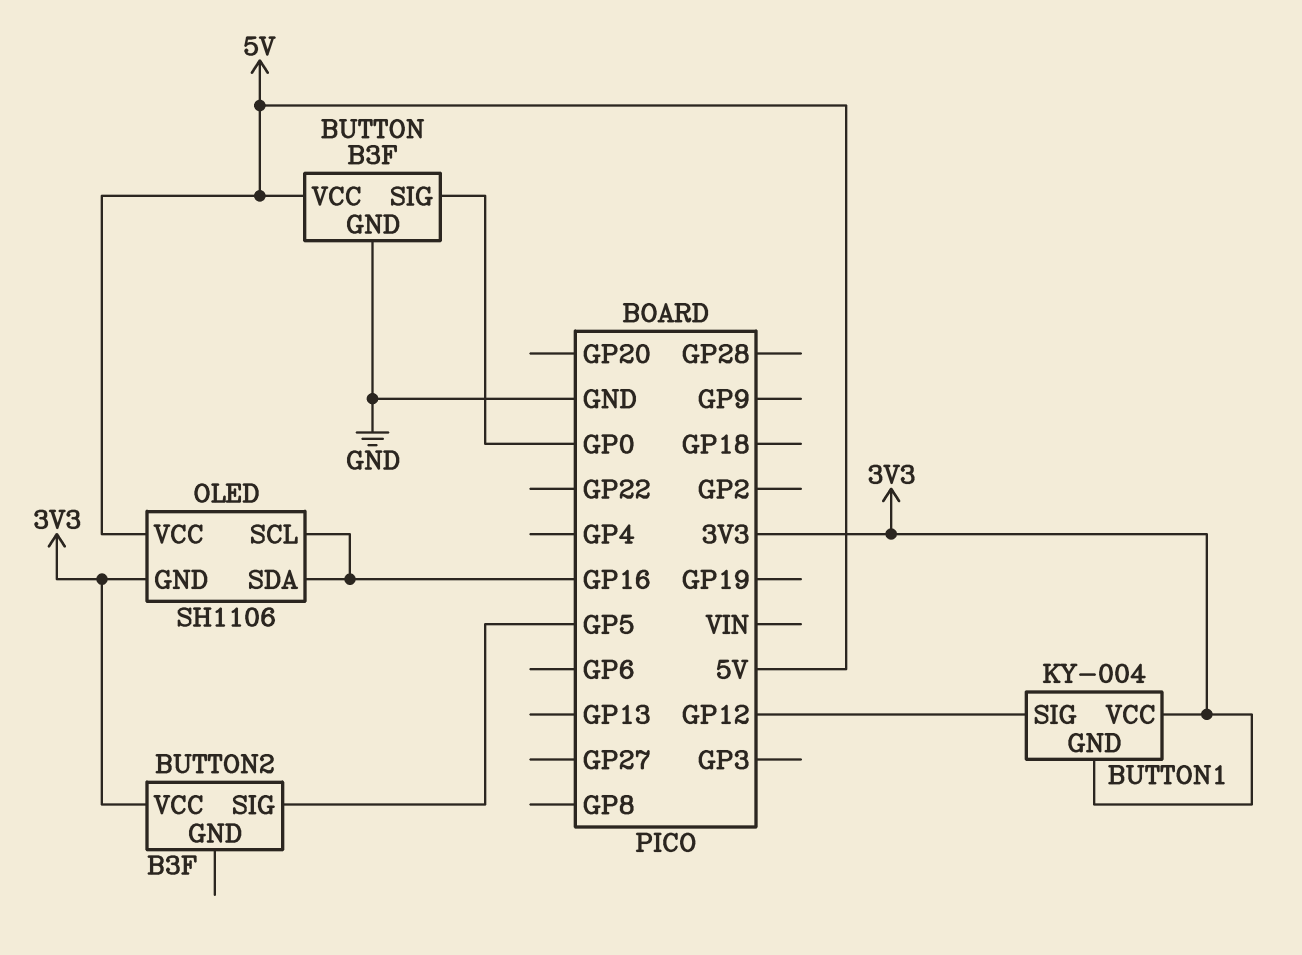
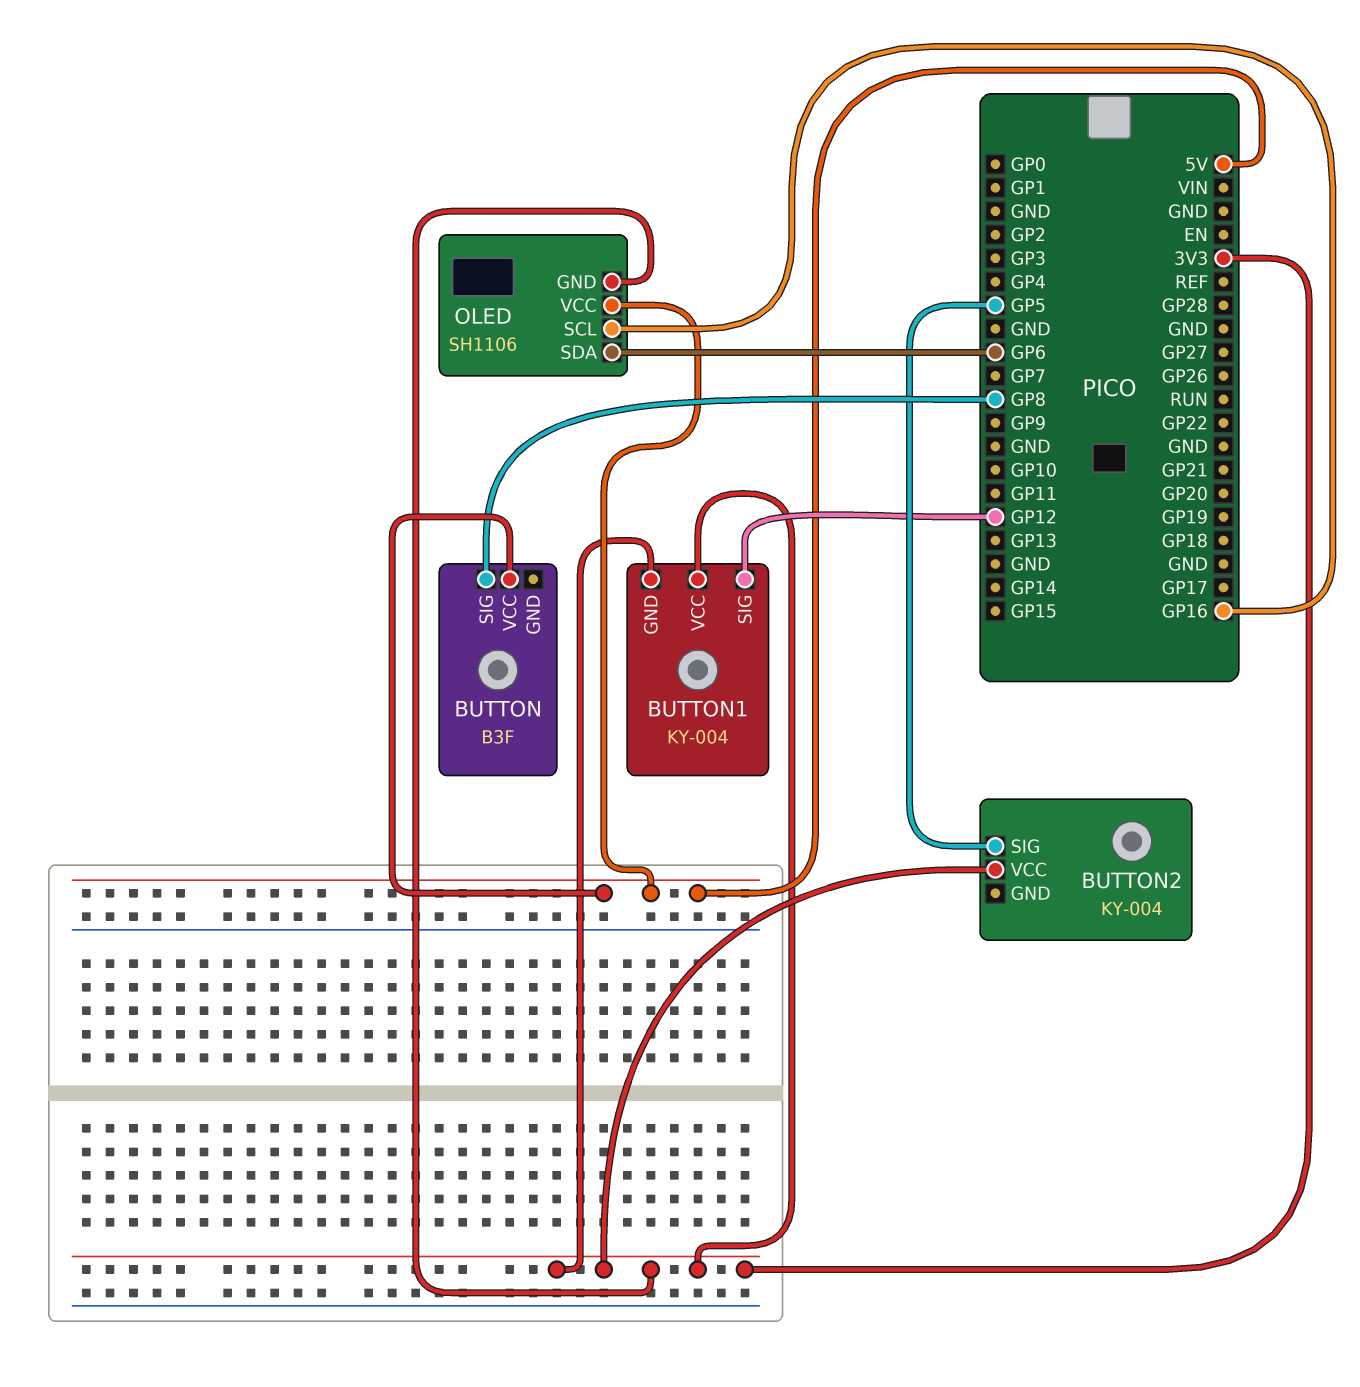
BUTTON pin GND: GND -> none
BUTTON pin SIG: GP0 -> GP8
BUTTON2: B3F -> KY-004
OLED pin SDA: GP16 -> GP6

